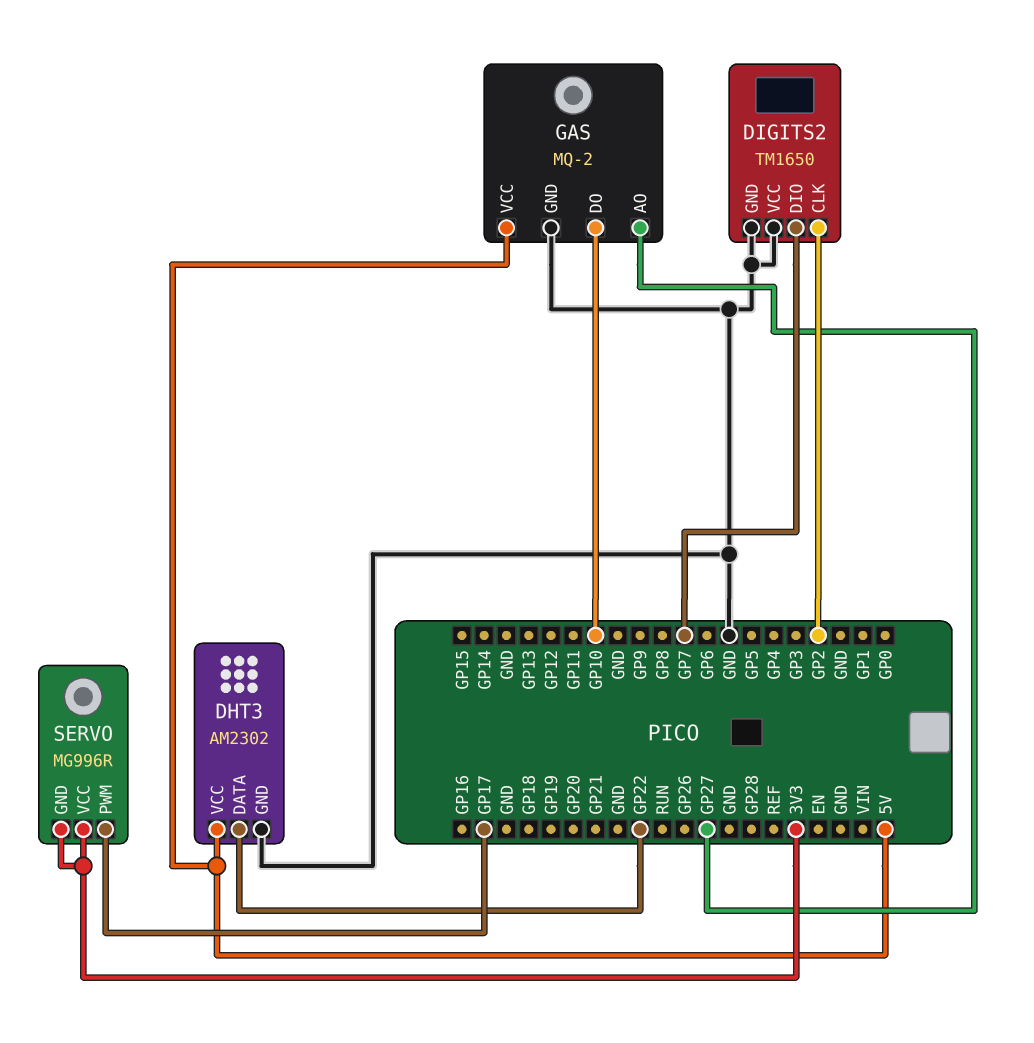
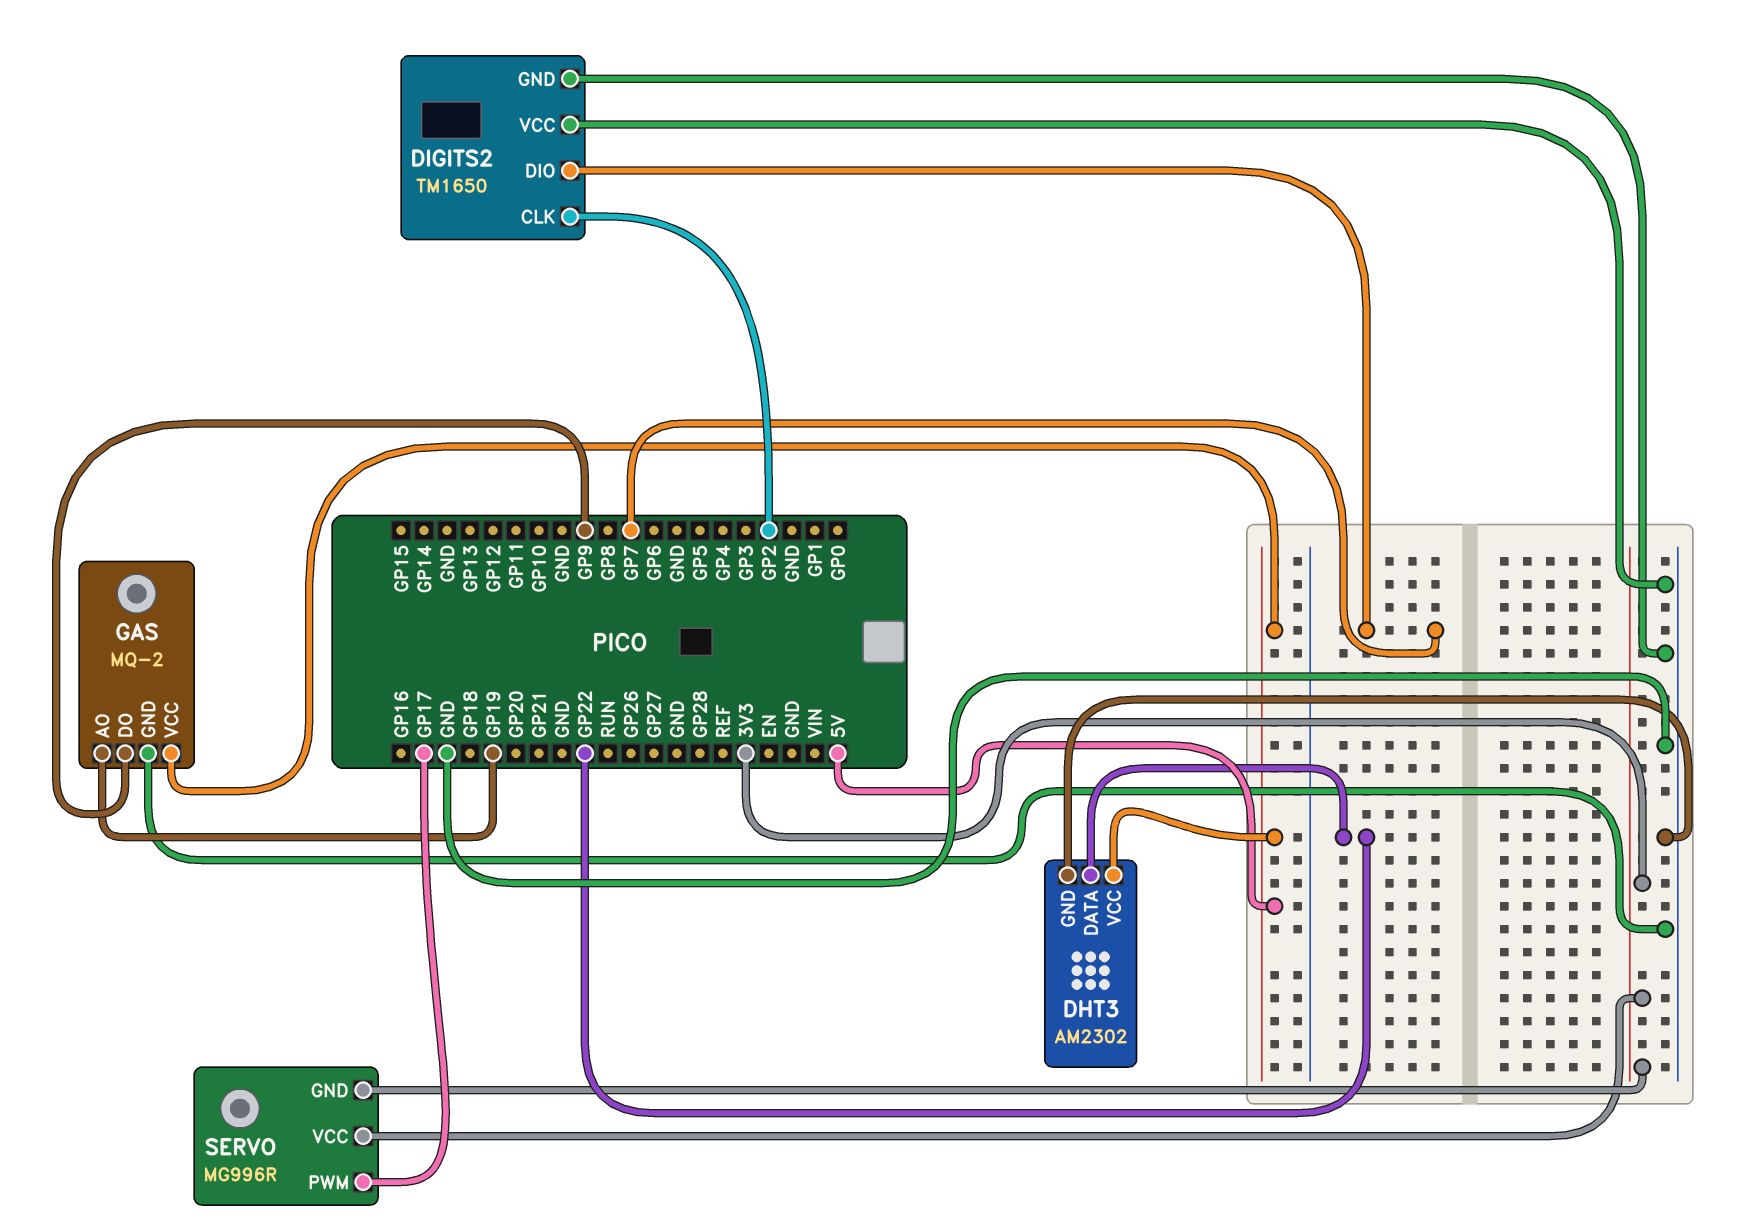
GAS pin AO: GP27 -> GP19
GAS pin DO: GP10 -> GP9

